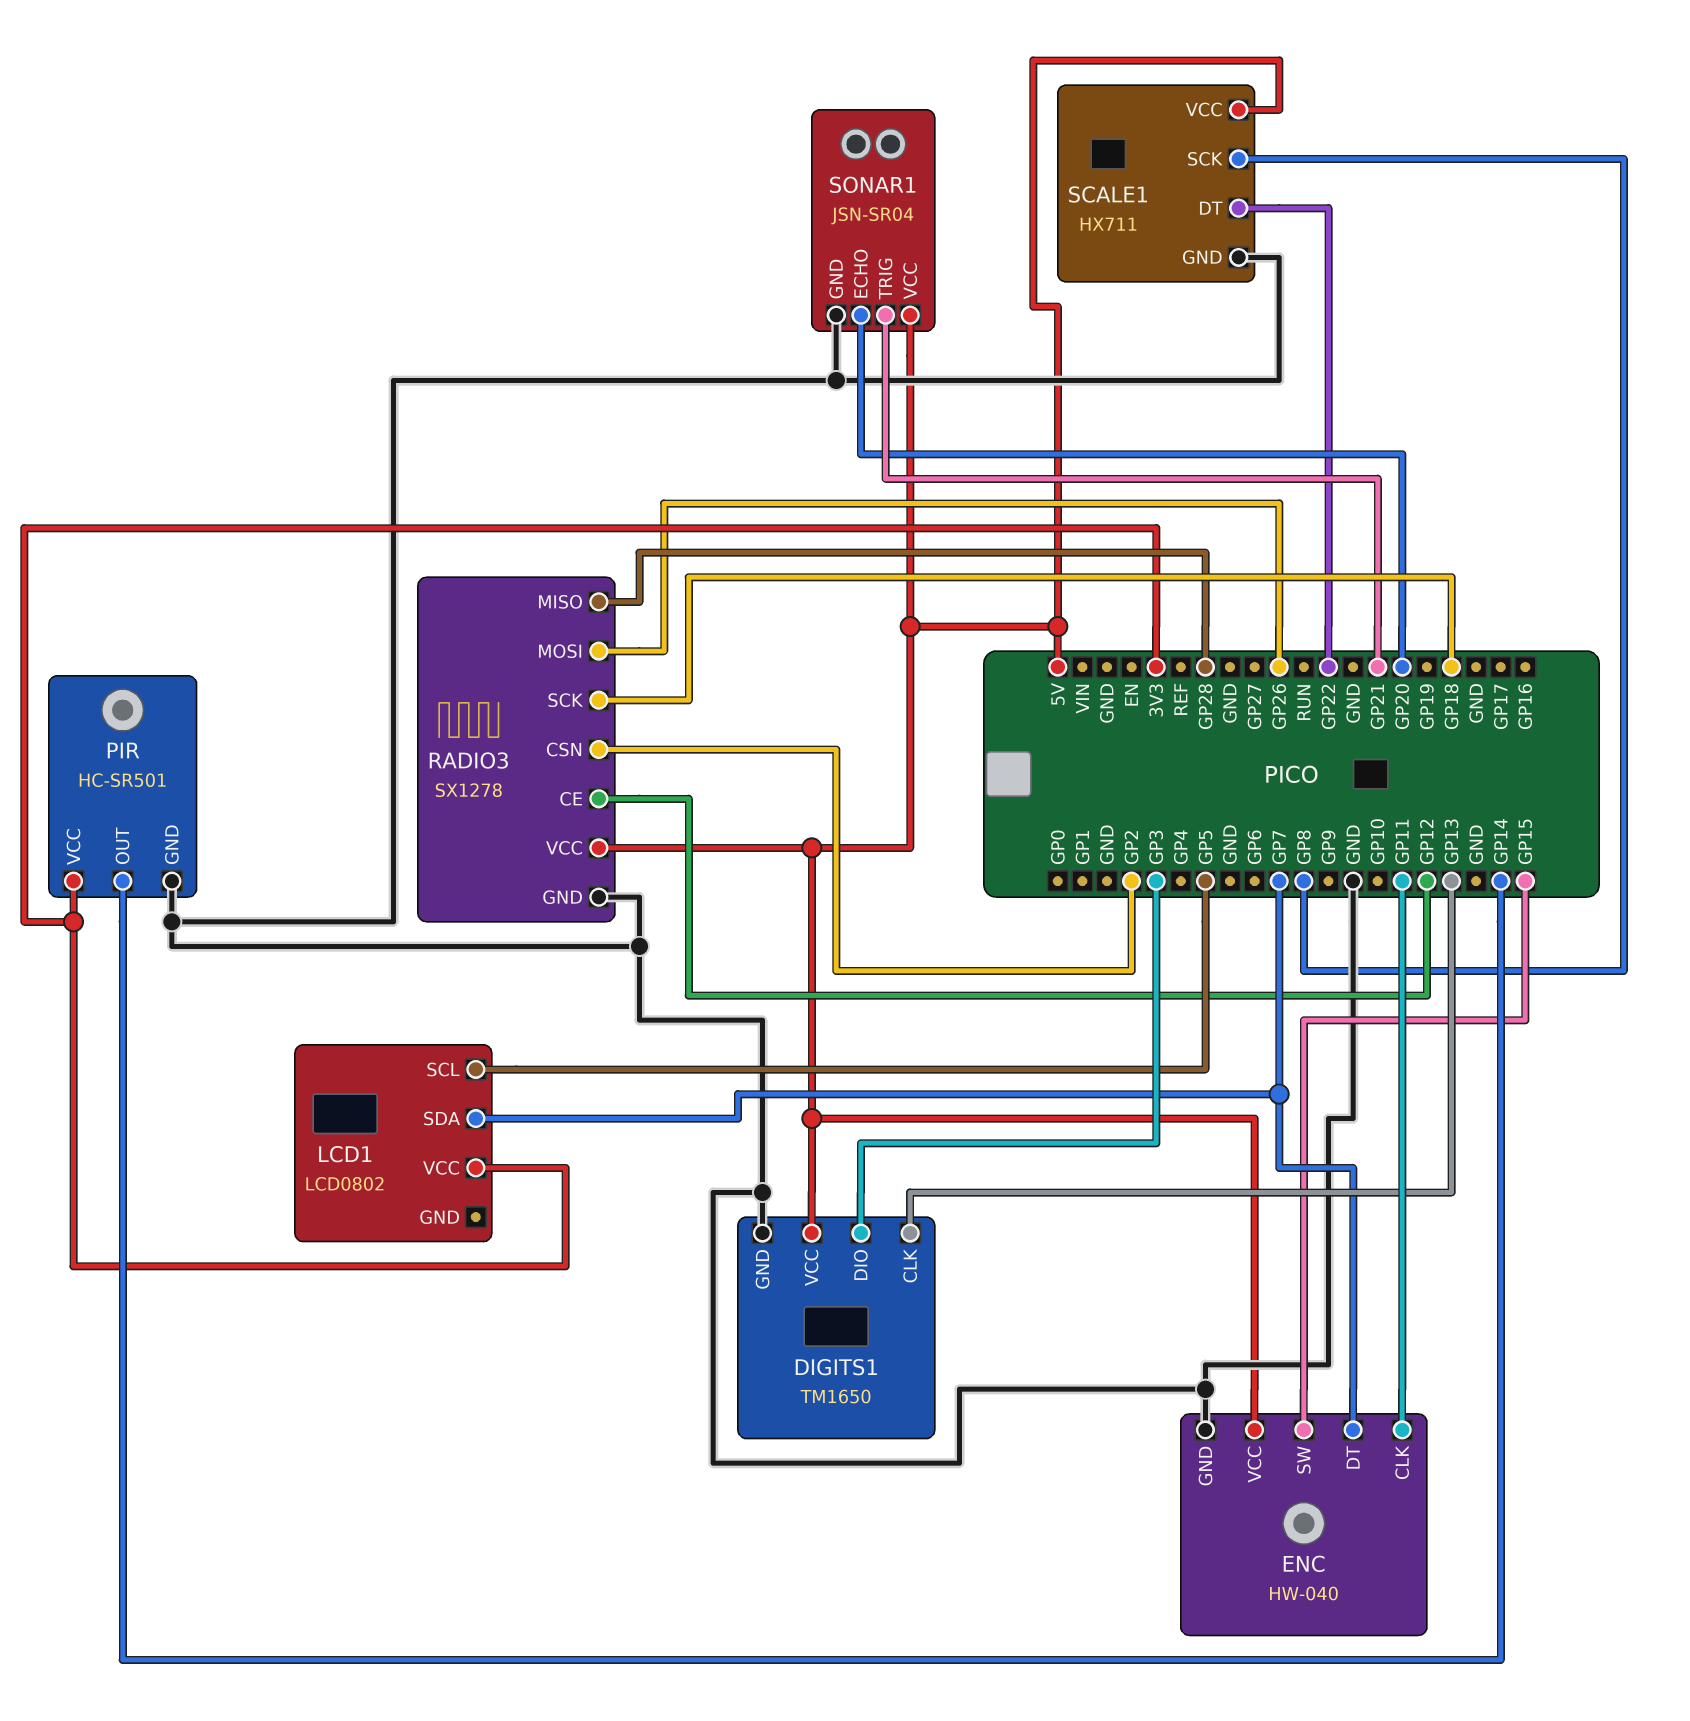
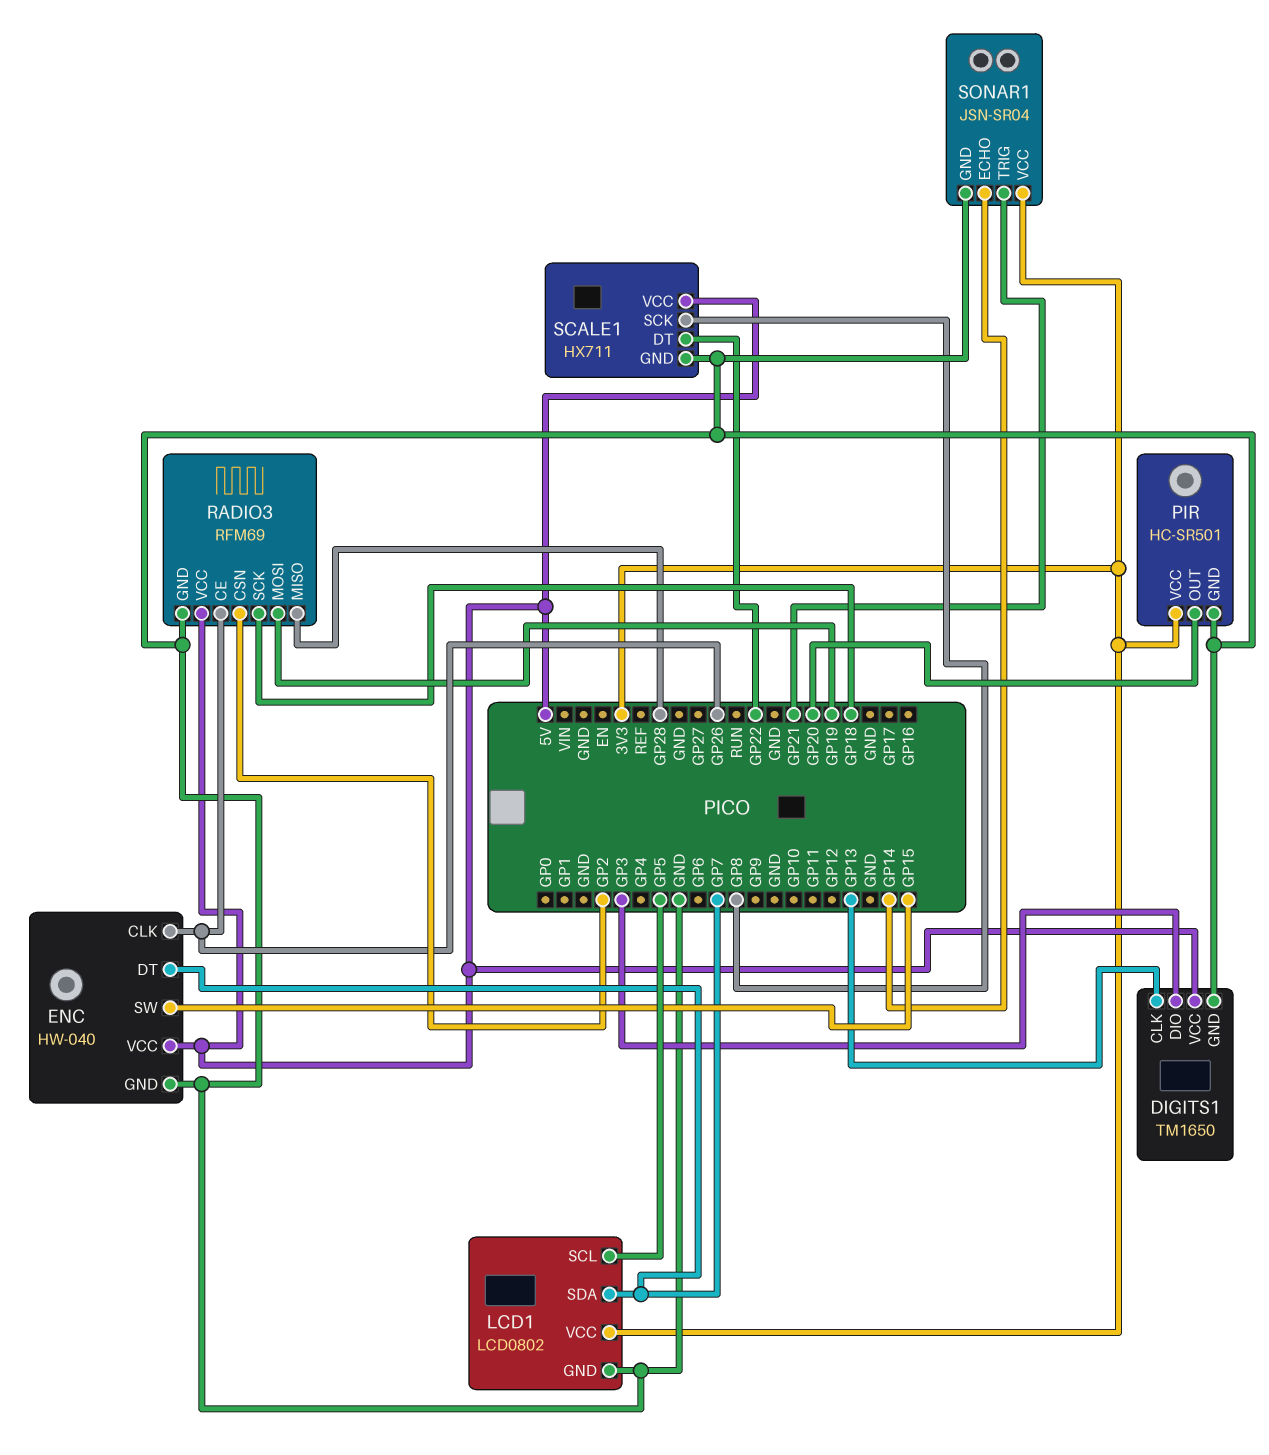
ENC pin CLK: GP11 -> GP26
LCD1 pin GND: none -> GND
PIR pin OUT: GP14 -> GP20
RADIO3: SX1278 -> RFM69
RADIO3 pin CE: GP12 -> GP26
RADIO3 pin MOSI: GP26 -> GP19
SONAR1 pin ECHO: GP20 -> GP14
SONAR1 pin VCC: 5V -> 3V3

